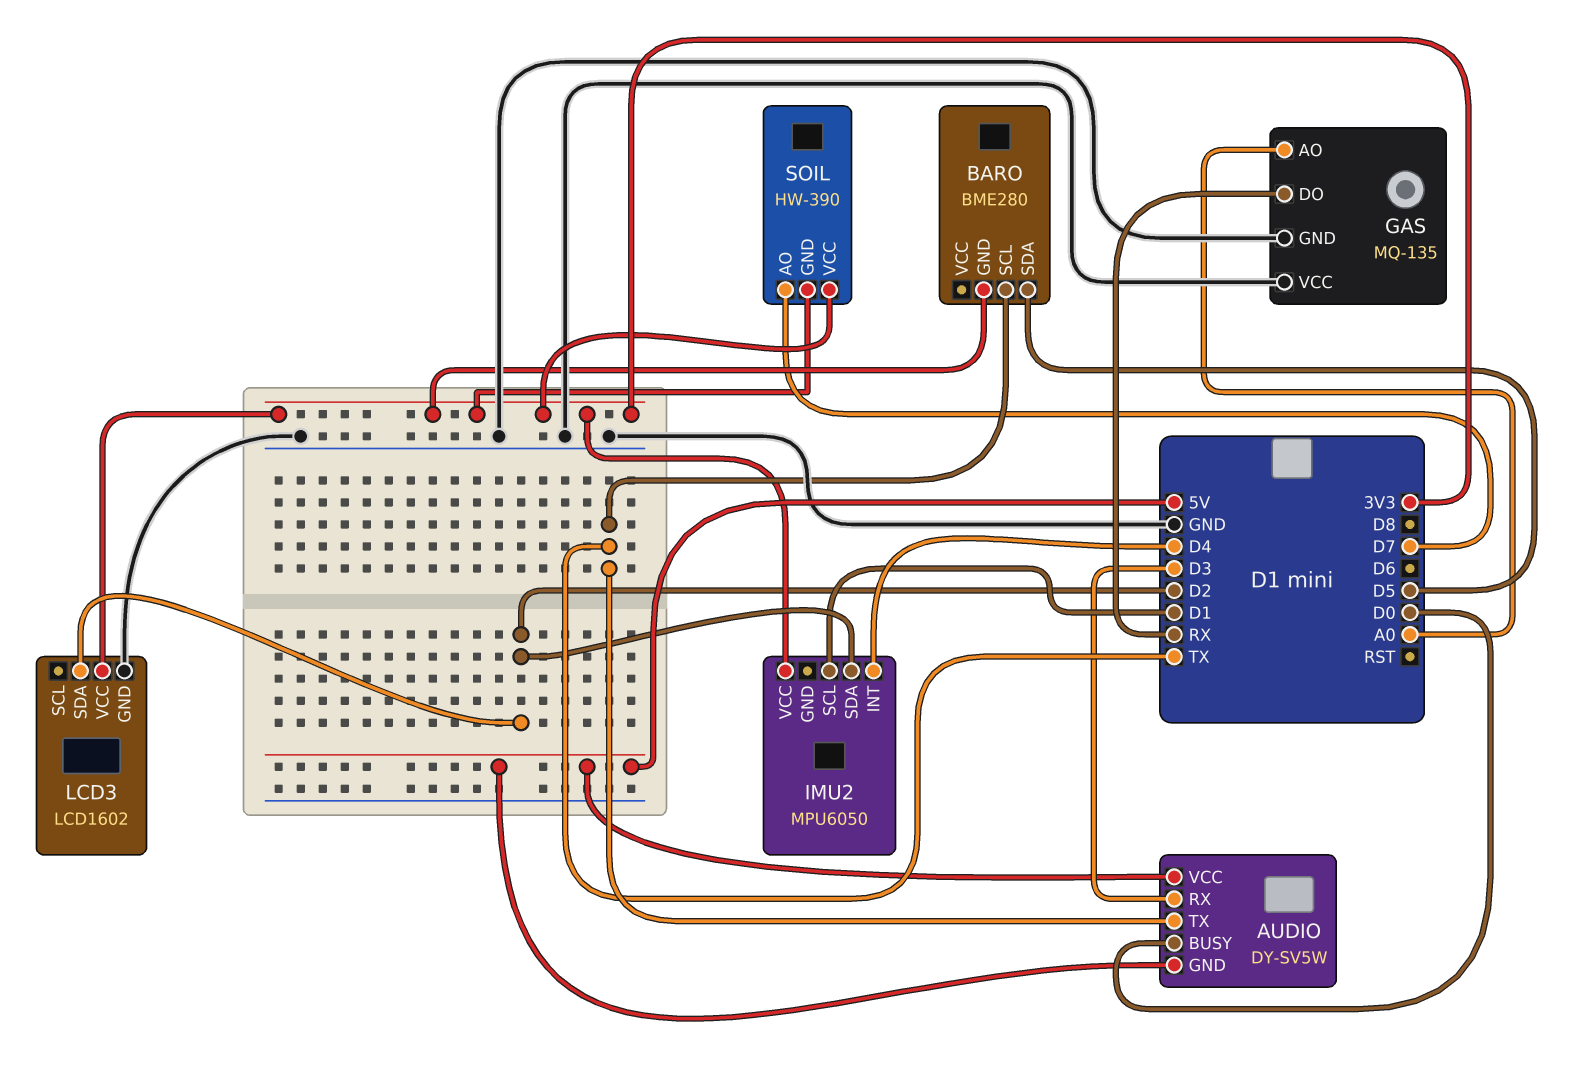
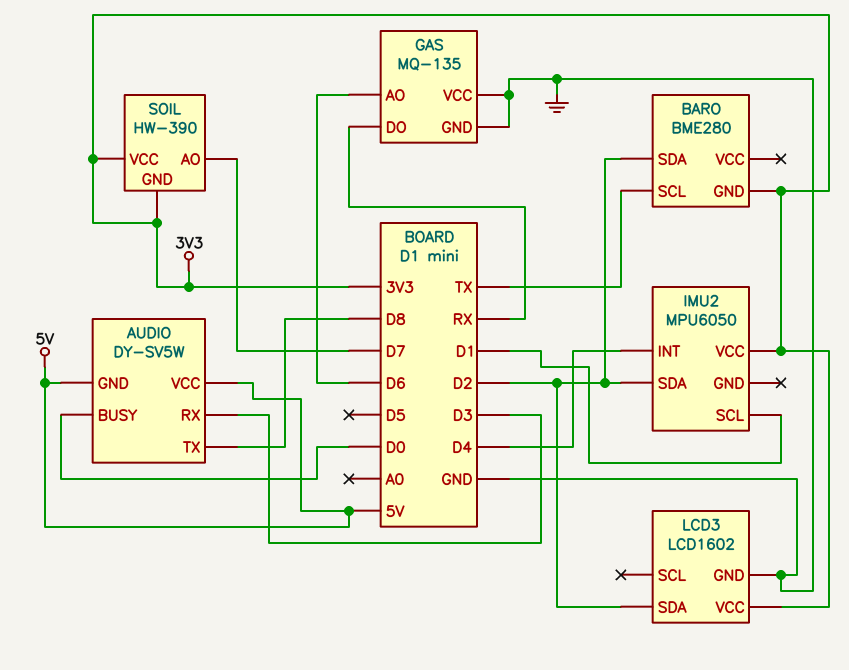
AUDIO pin TX: TX -> D8
BARO pin SDA: D5 -> D2
GAS pin AO: A0 -> D6

